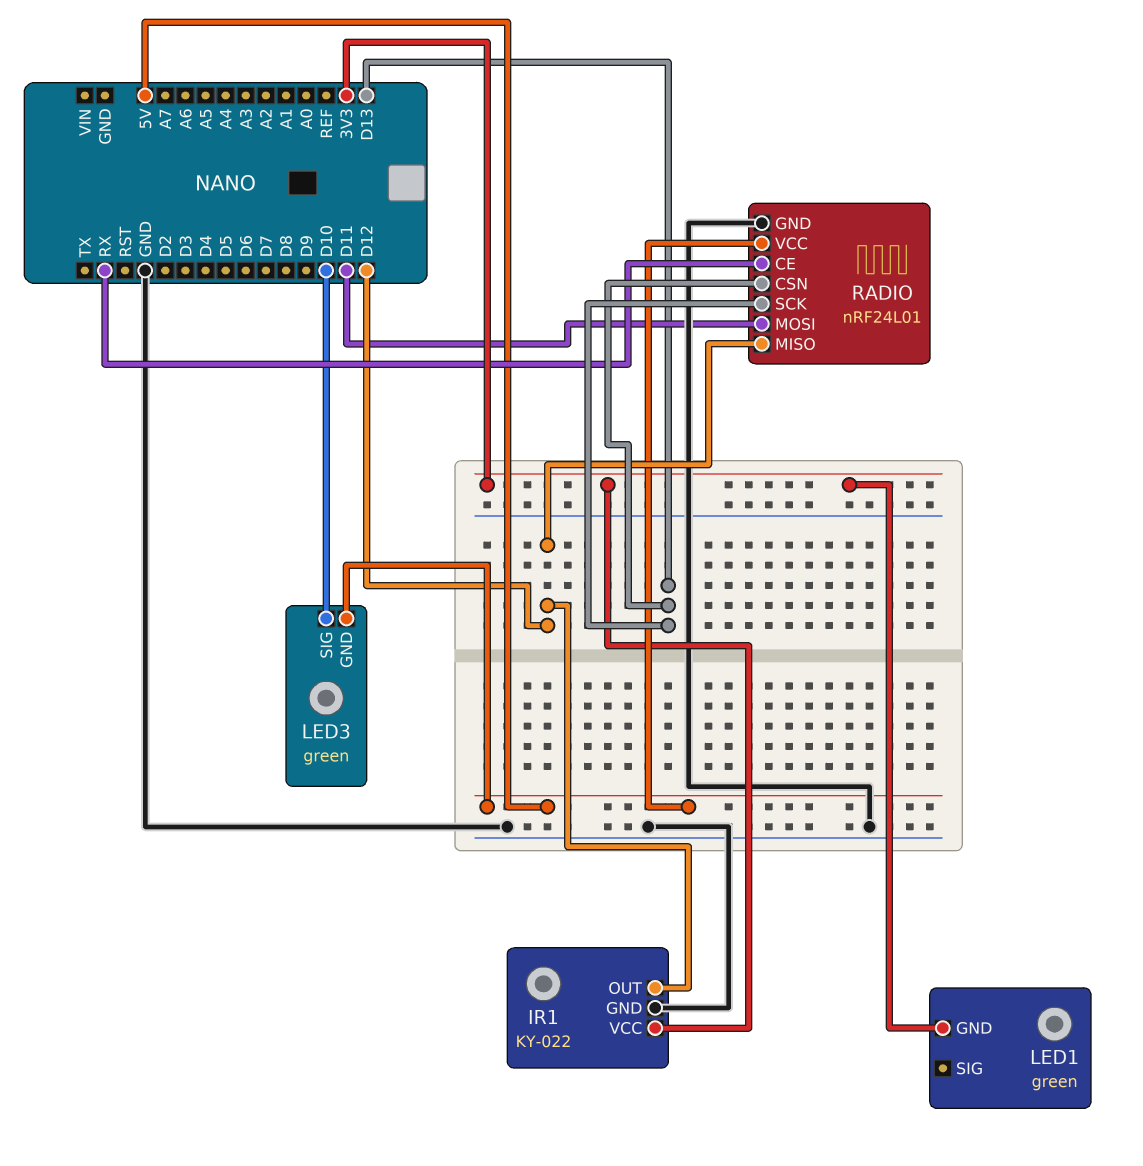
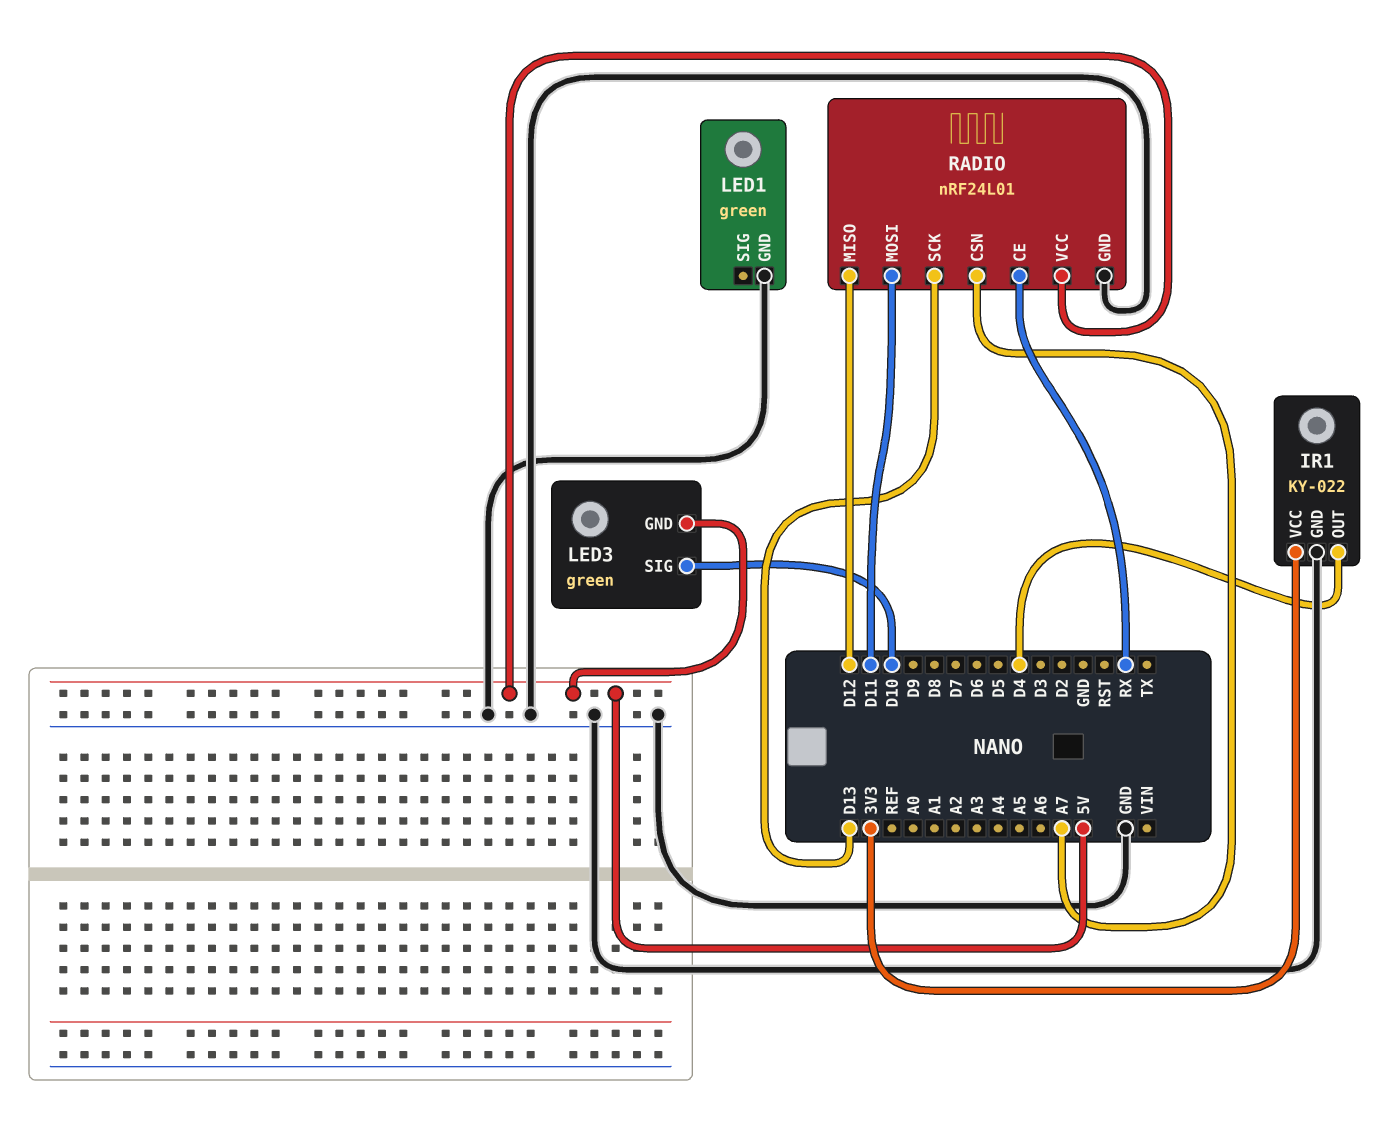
IR1 pin OUT: D12 -> D4
LED1 pin GND: 3V3 -> GND
RADIO pin CSN: D13 -> A7

